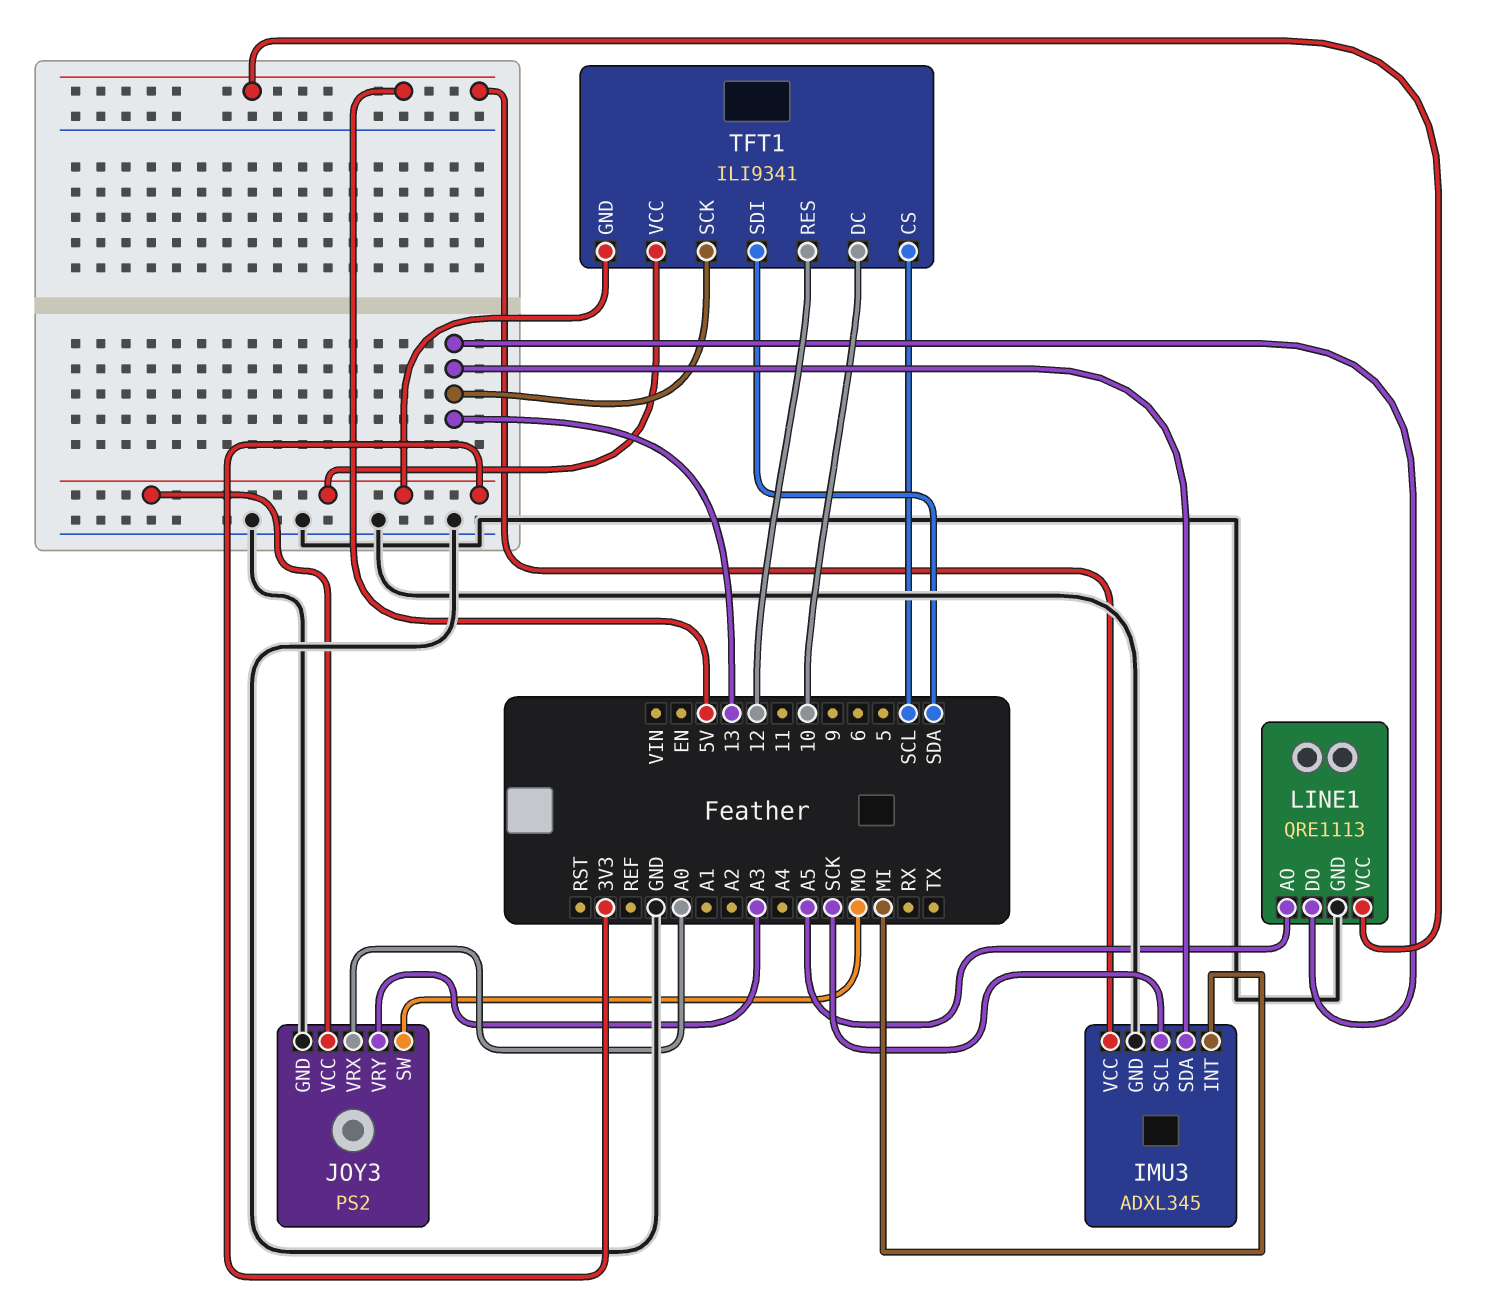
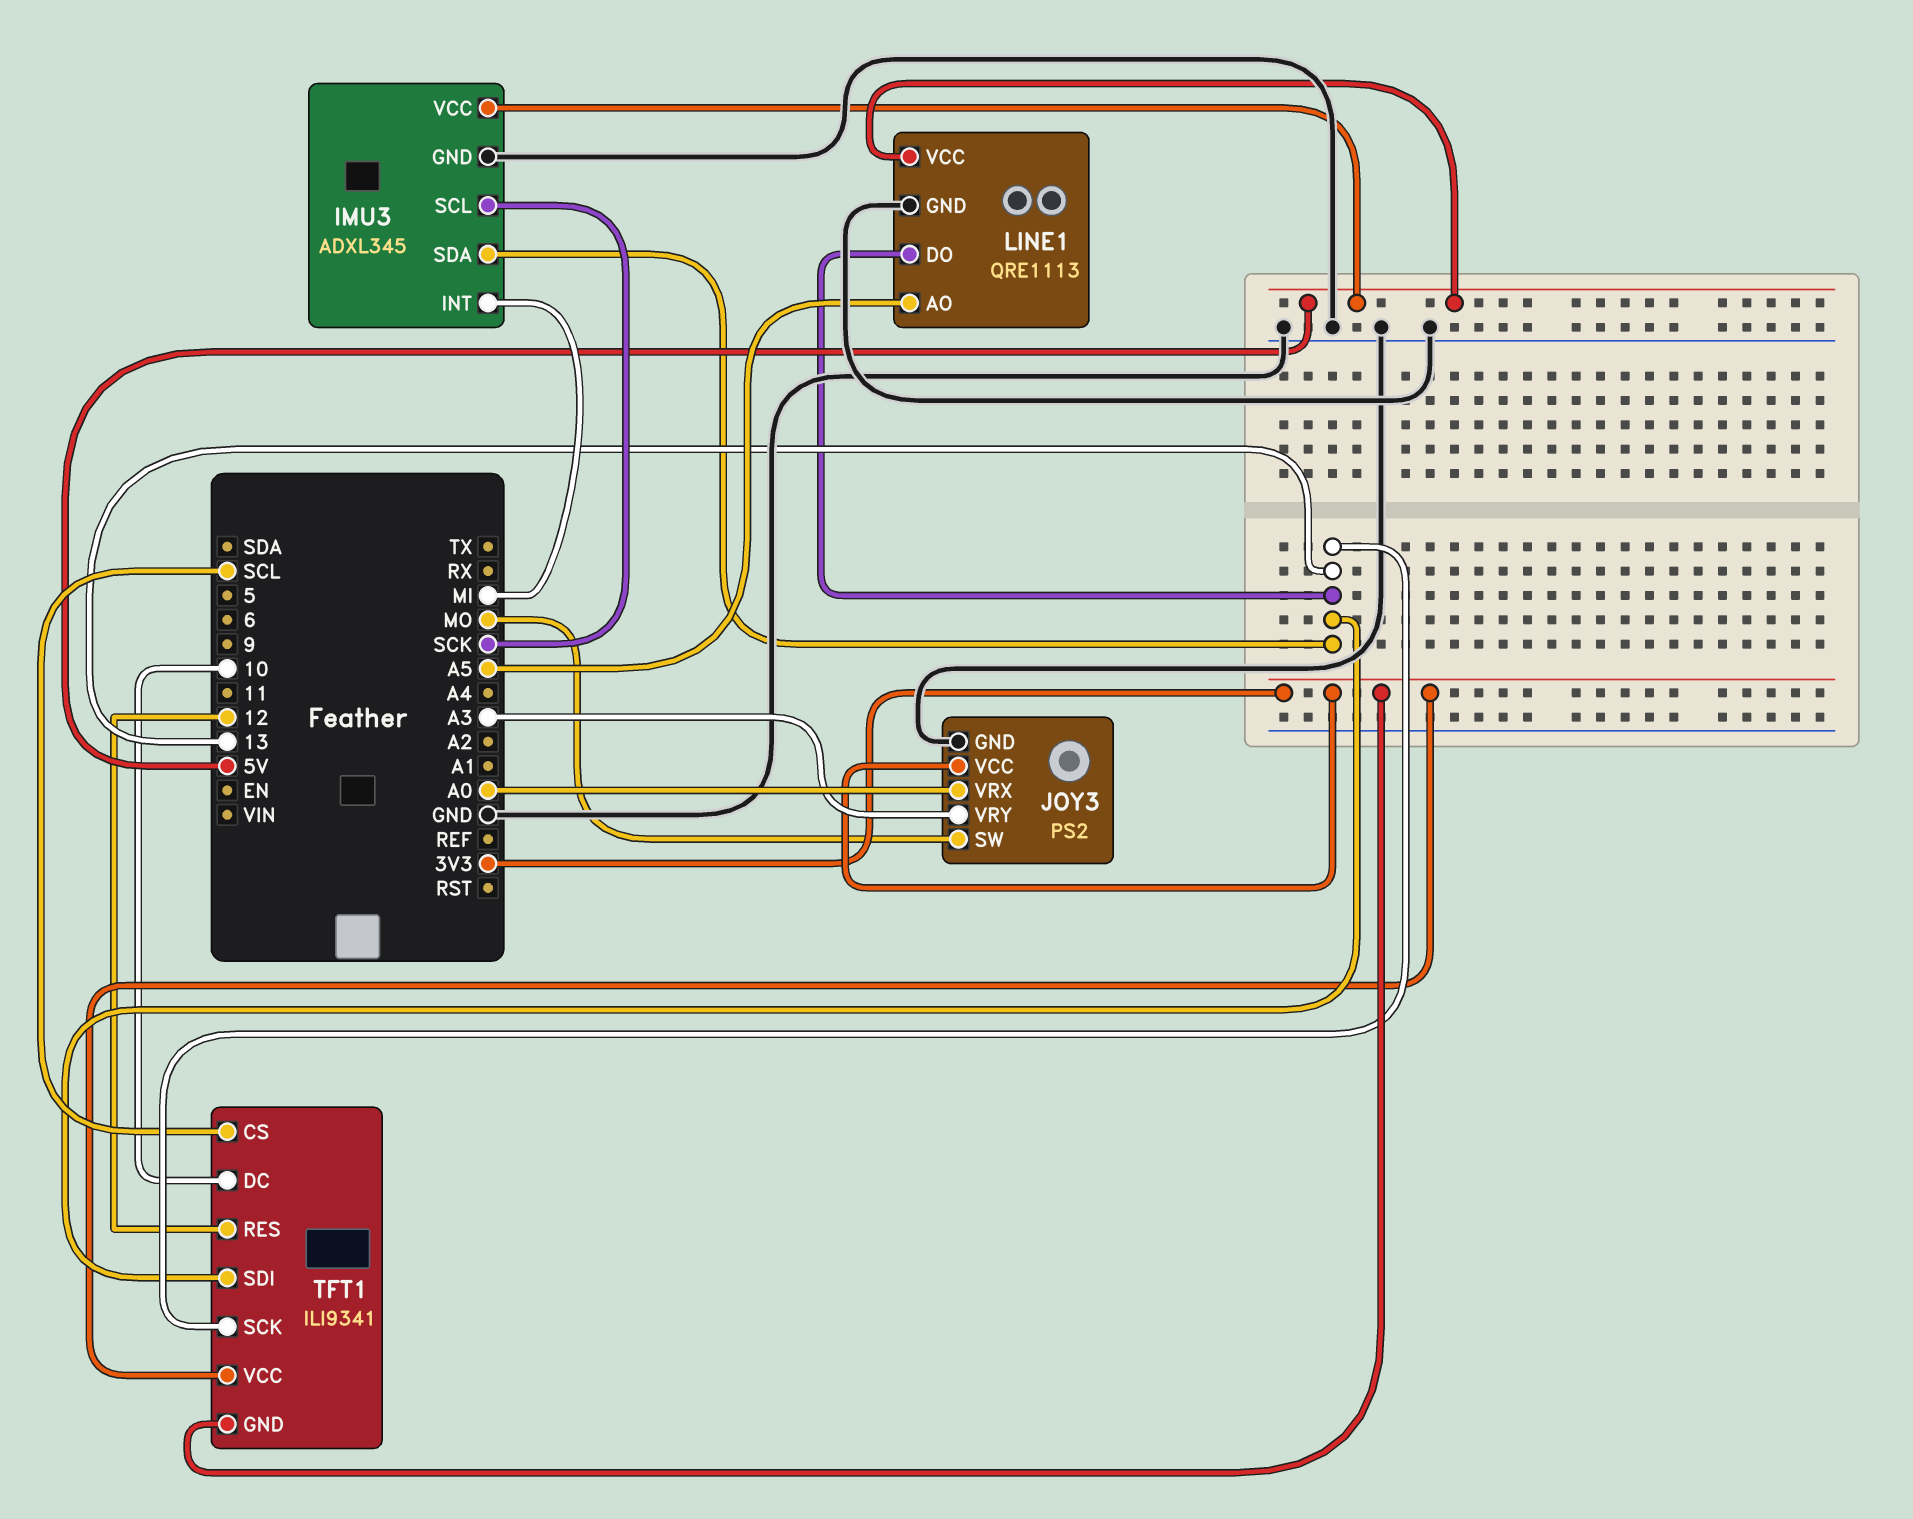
TFT1 pin SDI: SDA -> 13

